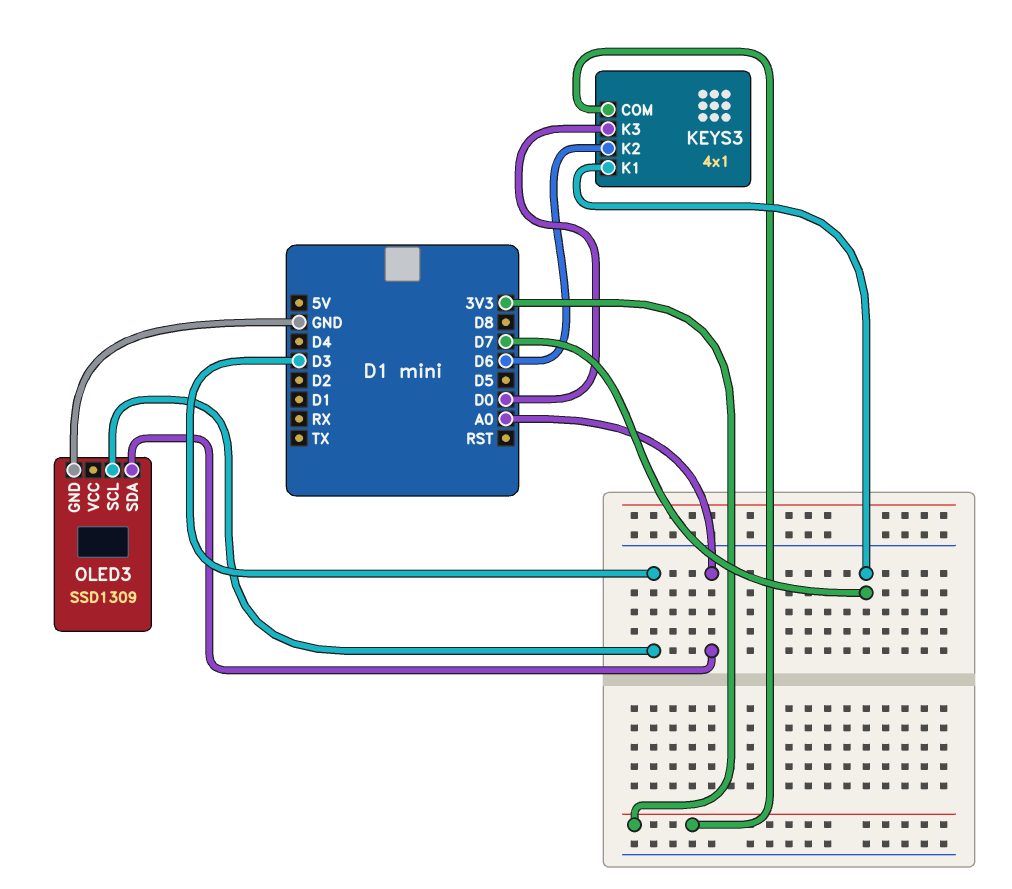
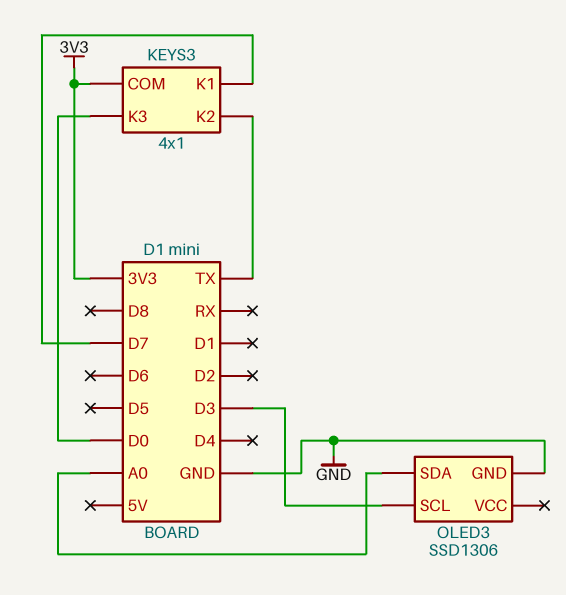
KEYS3 pin K2: D6 -> TX
OLED3: SSD1309 -> SSD1306

